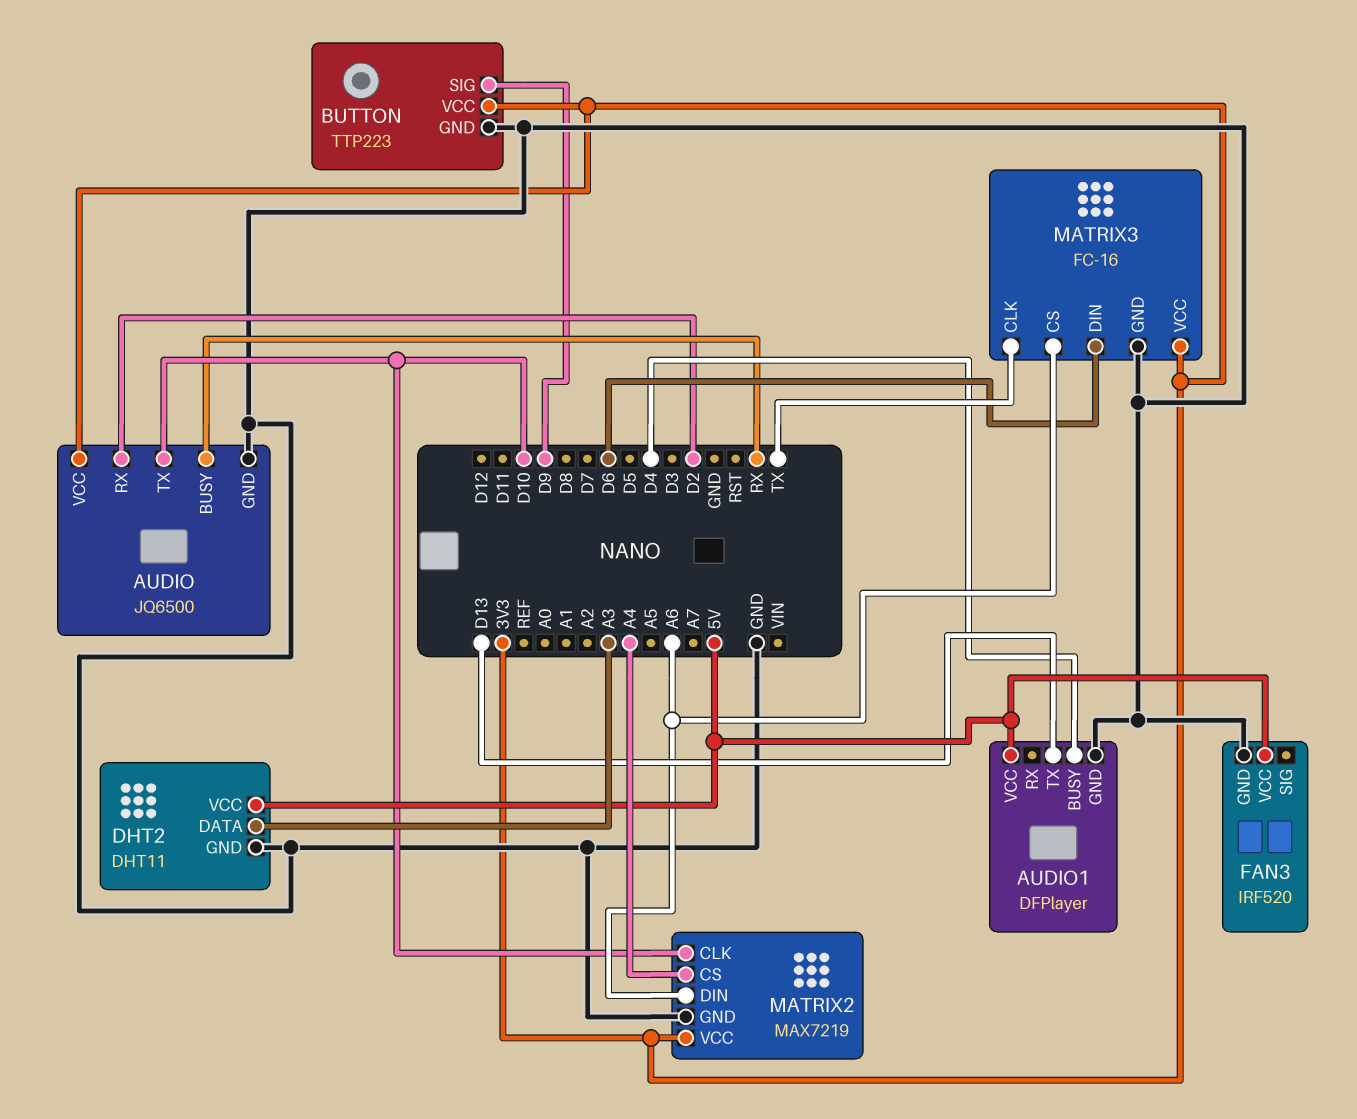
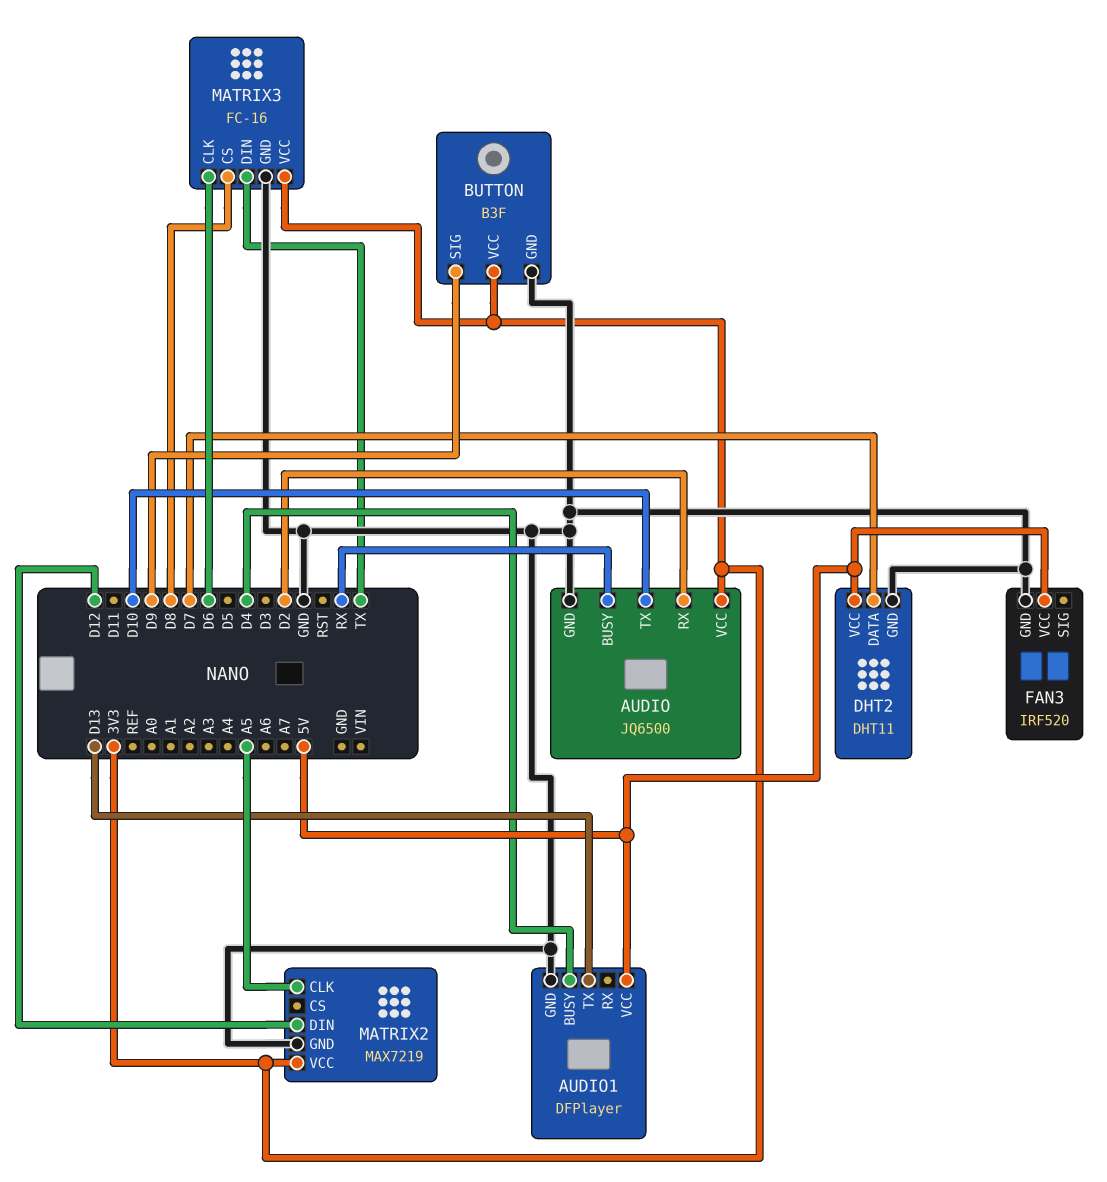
BUTTON: TTP223 -> B3F
DHT2 pin DATA: A3 -> D7
MATRIX2 pin CLK: D10 -> A5
MATRIX2 pin CS: A4 -> none
MATRIX2 pin DIN: A6 -> D12
MATRIX3 pin CLK: TX -> D6
MATRIX3 pin CS: A6 -> D8
MATRIX3 pin DIN: D6 -> TX

